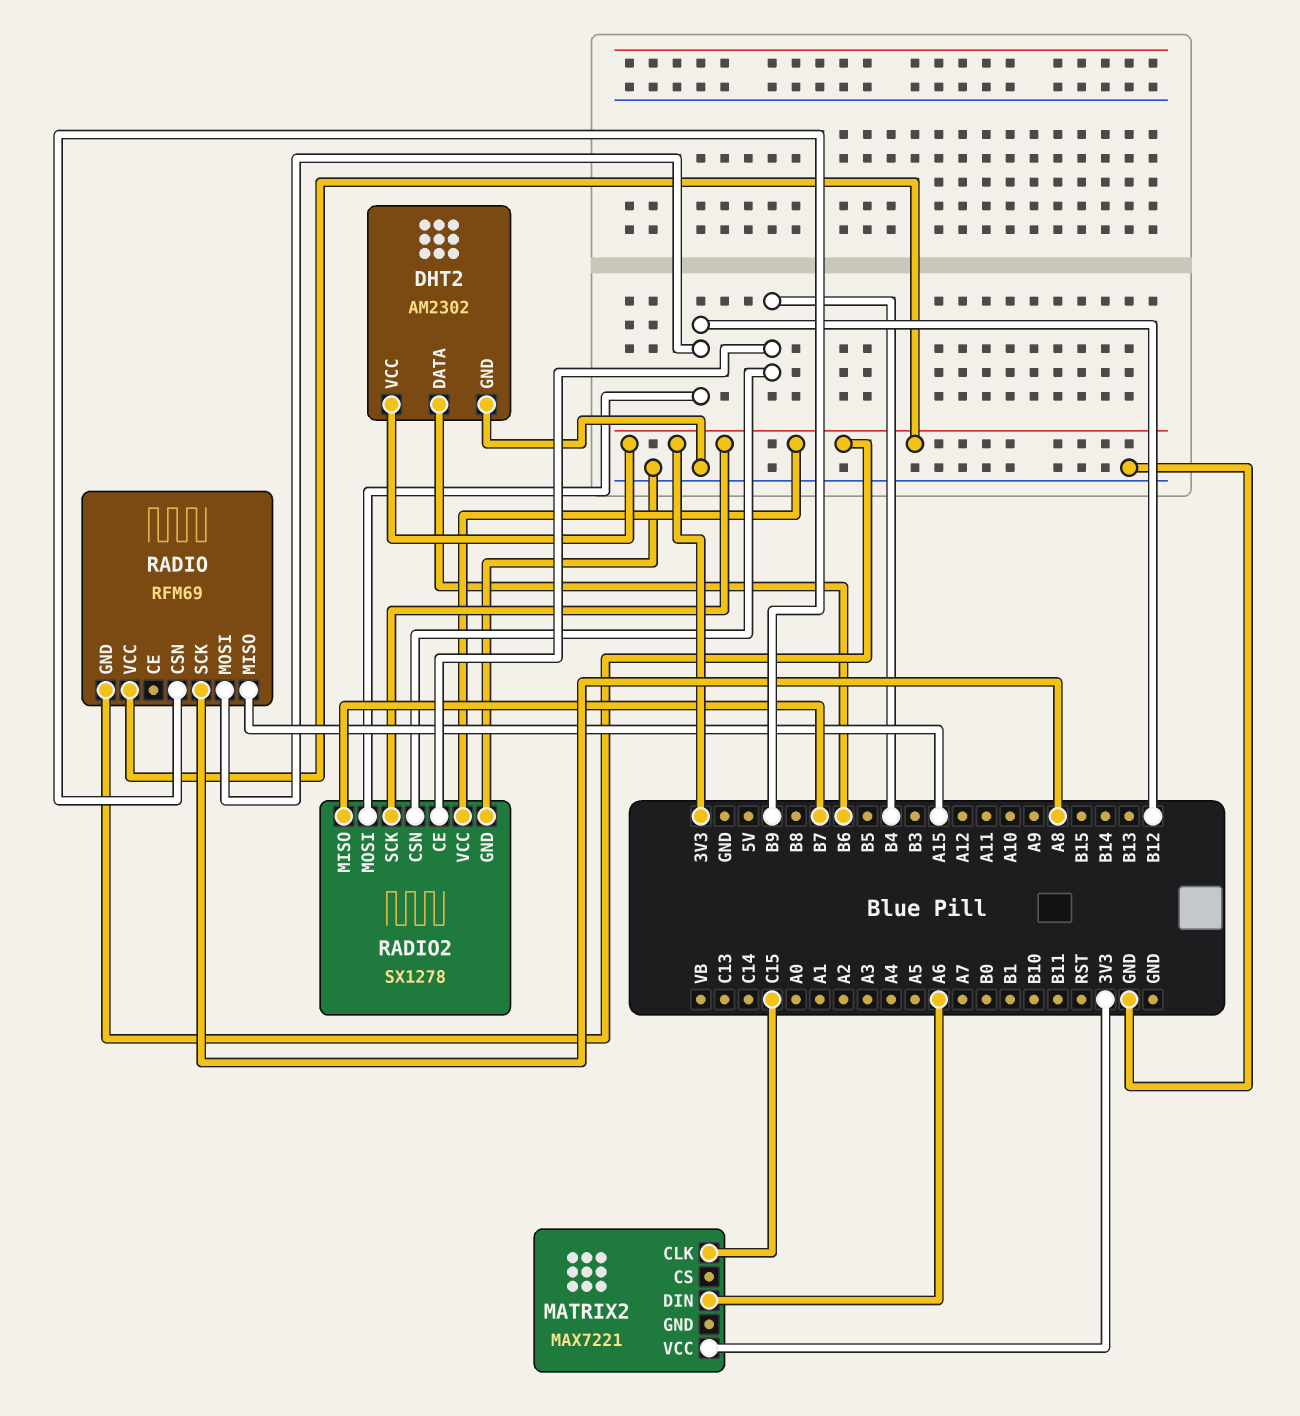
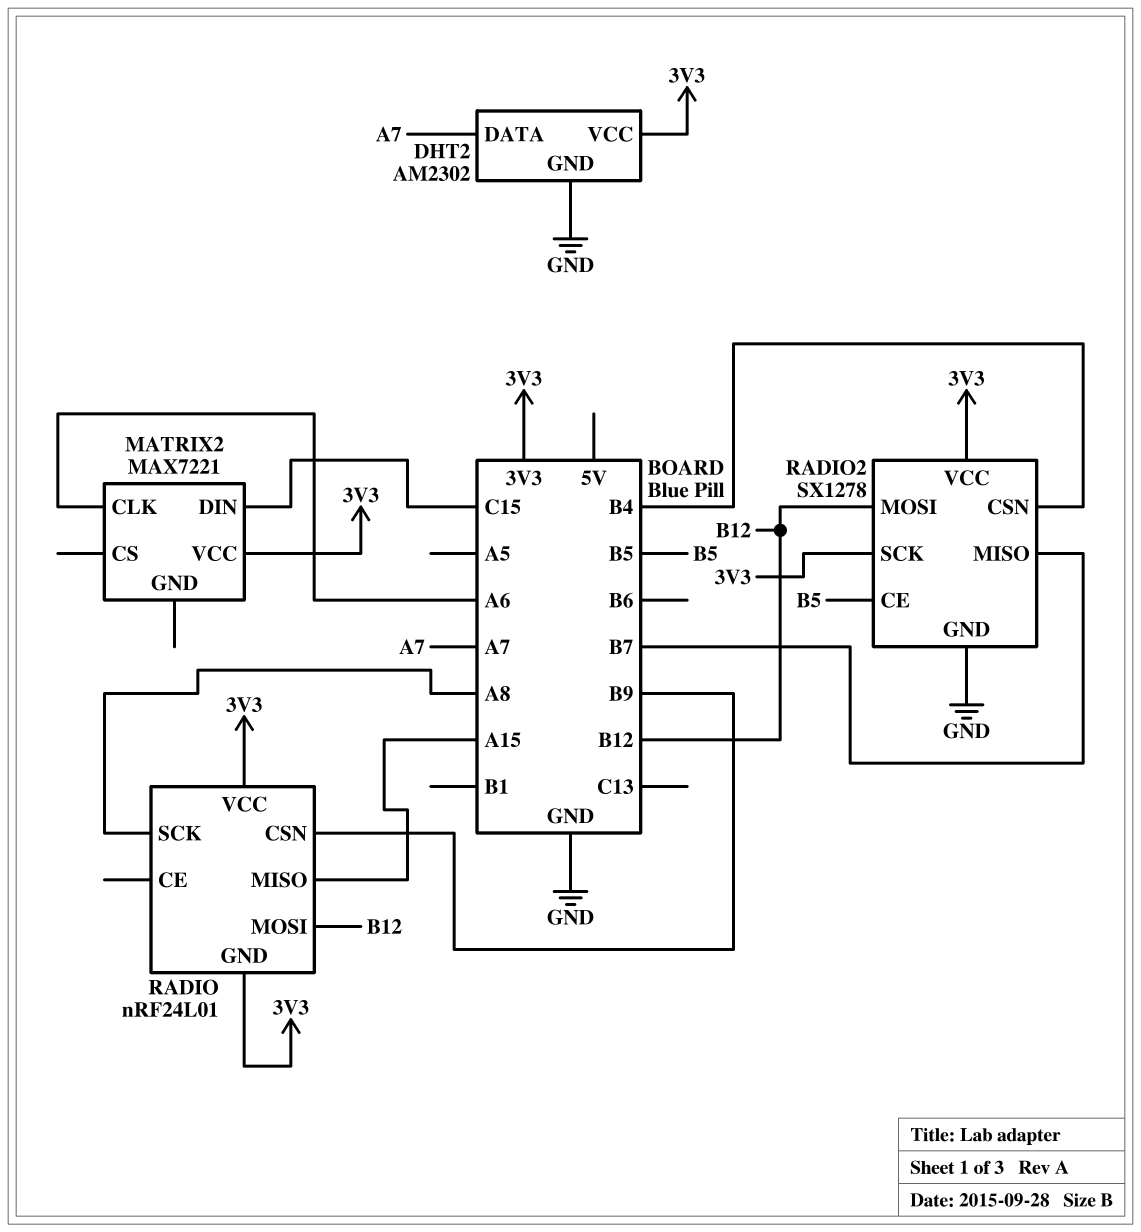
DHT2 pin DATA: B6 -> A7
MATRIX2 pin CLK: C15 -> A6
MATRIX2 pin DIN: A6 -> C15
RADIO: RFM69 -> nRF24L01
RADIO2 pin CE: B4 -> B5

